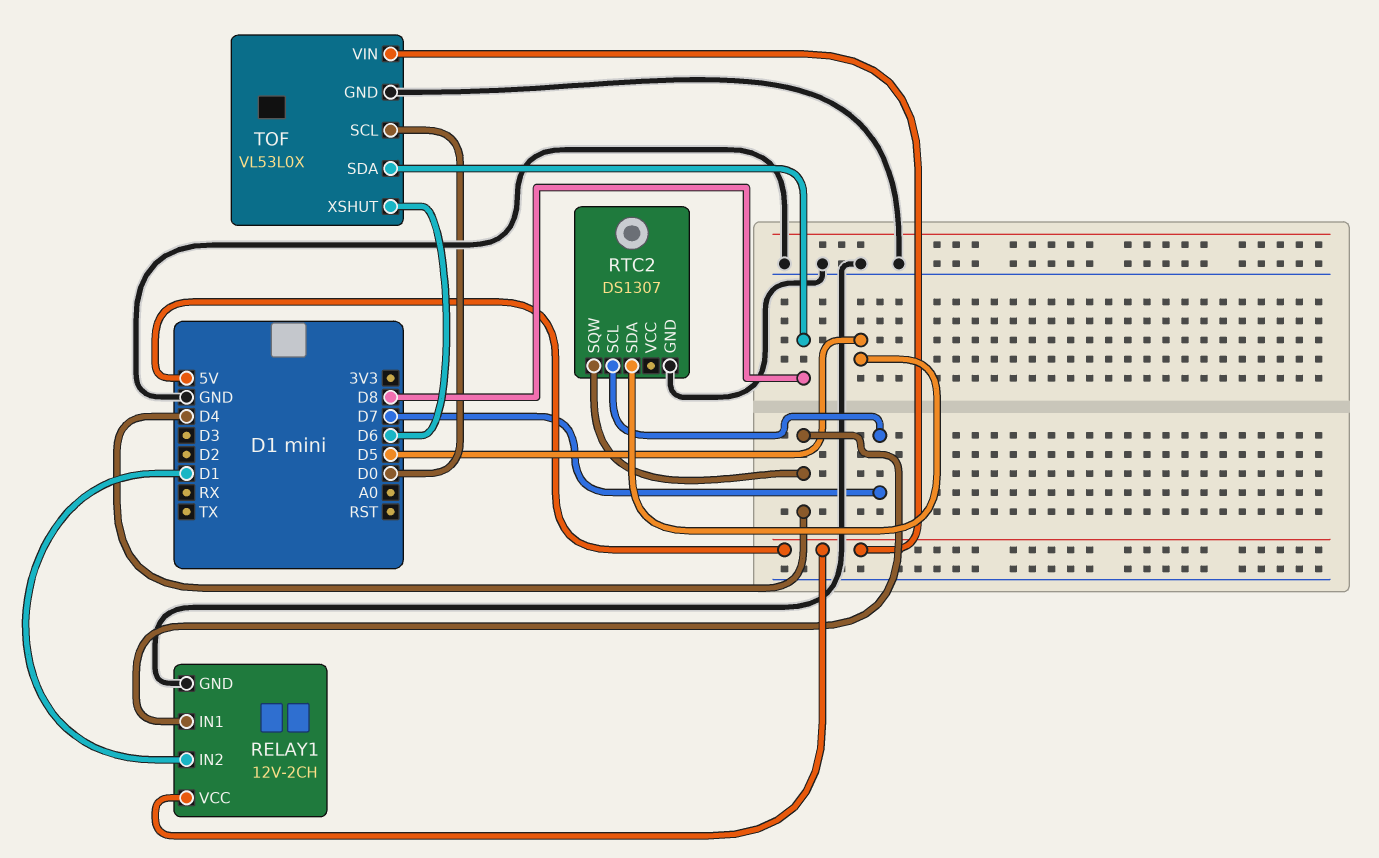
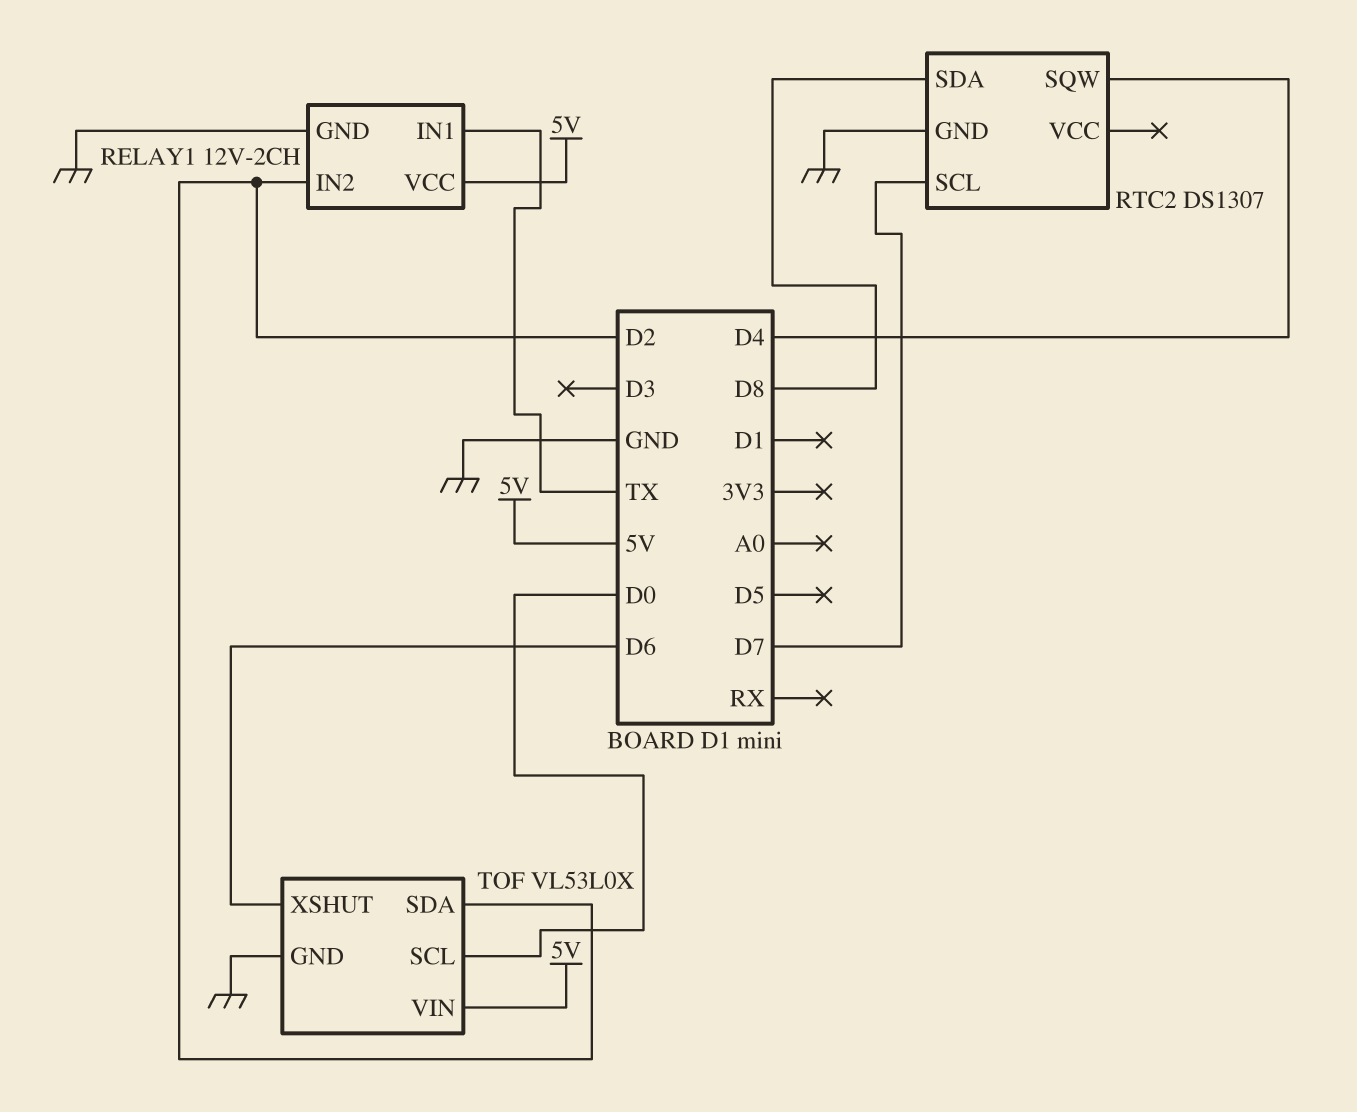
RELAY1 pin IN1: D4 -> TX
RELAY1 pin IN2: D1 -> D2
RTC2 pin SDA: D5 -> D8
TOF pin SDA: D8 -> D2

